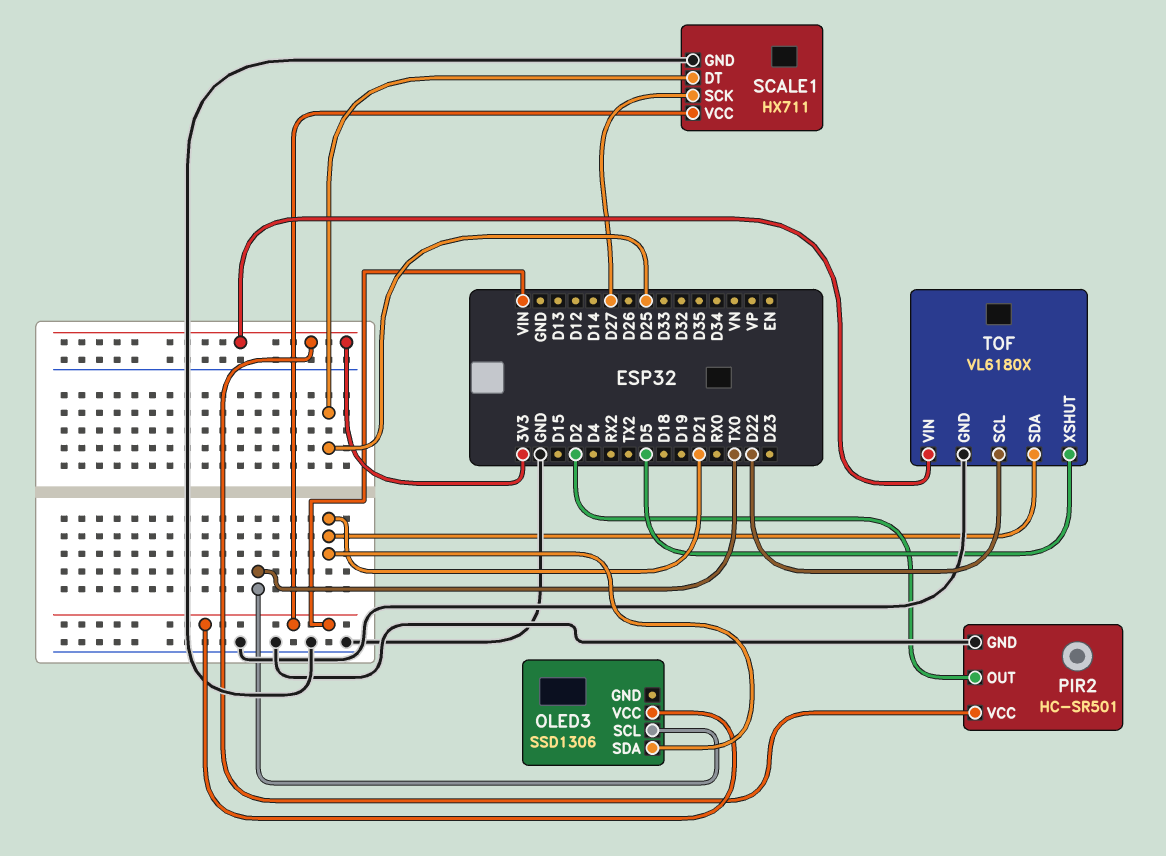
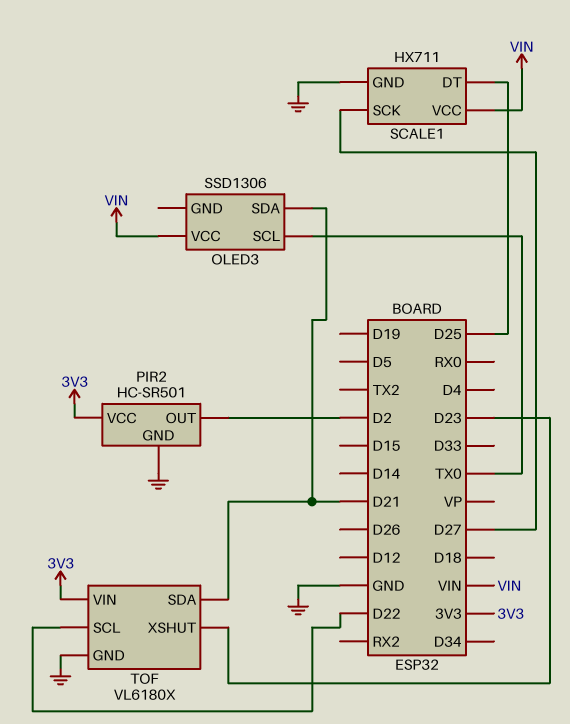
TOF pin XSHUT: D5 -> D23

